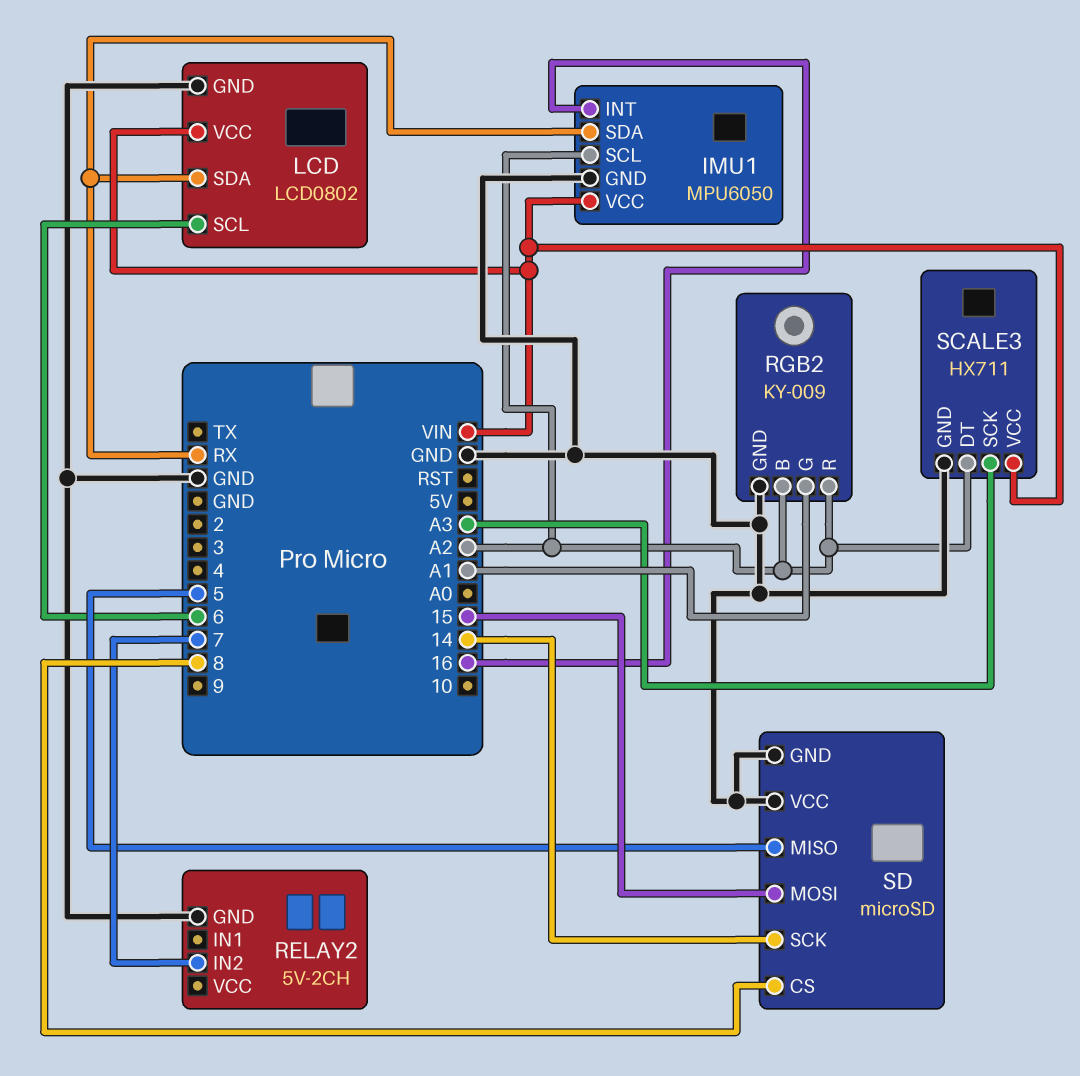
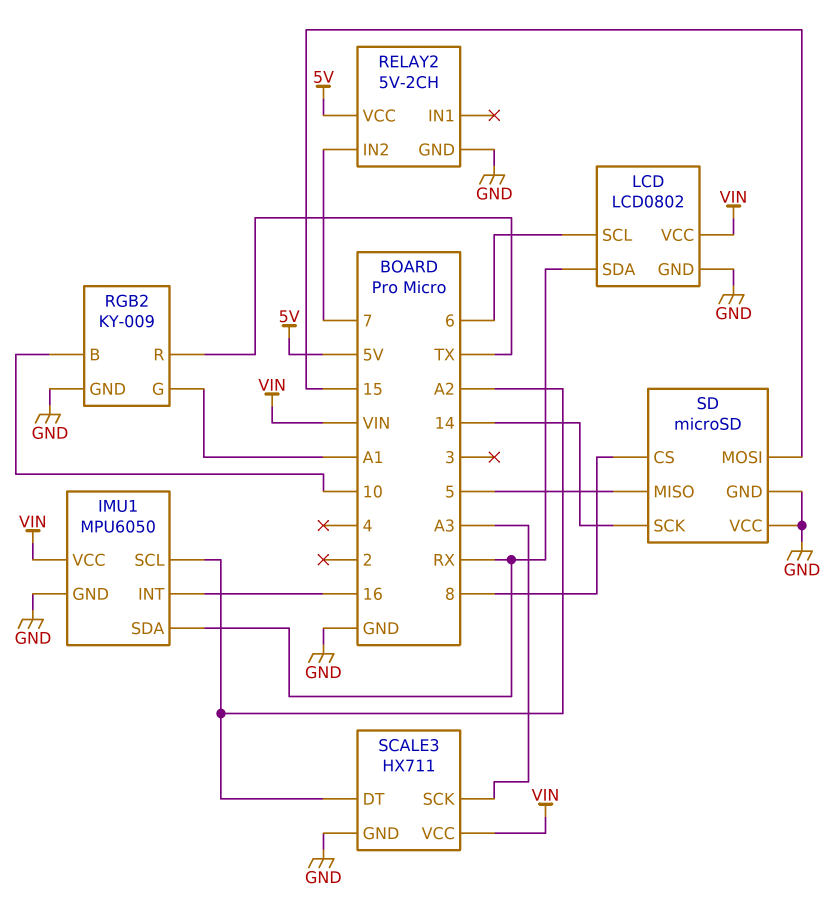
RELAY2 pin VCC: none -> 5V
RGB2 pin B: A2 -> 10
RGB2 pin R: A2 -> TX

